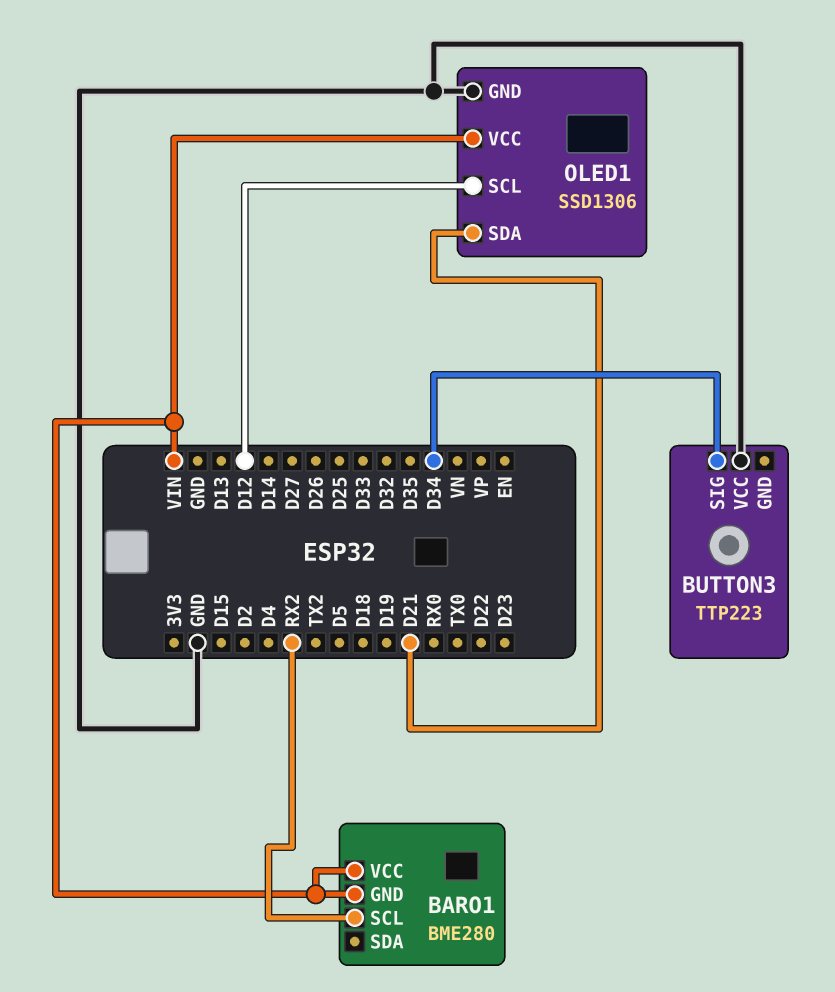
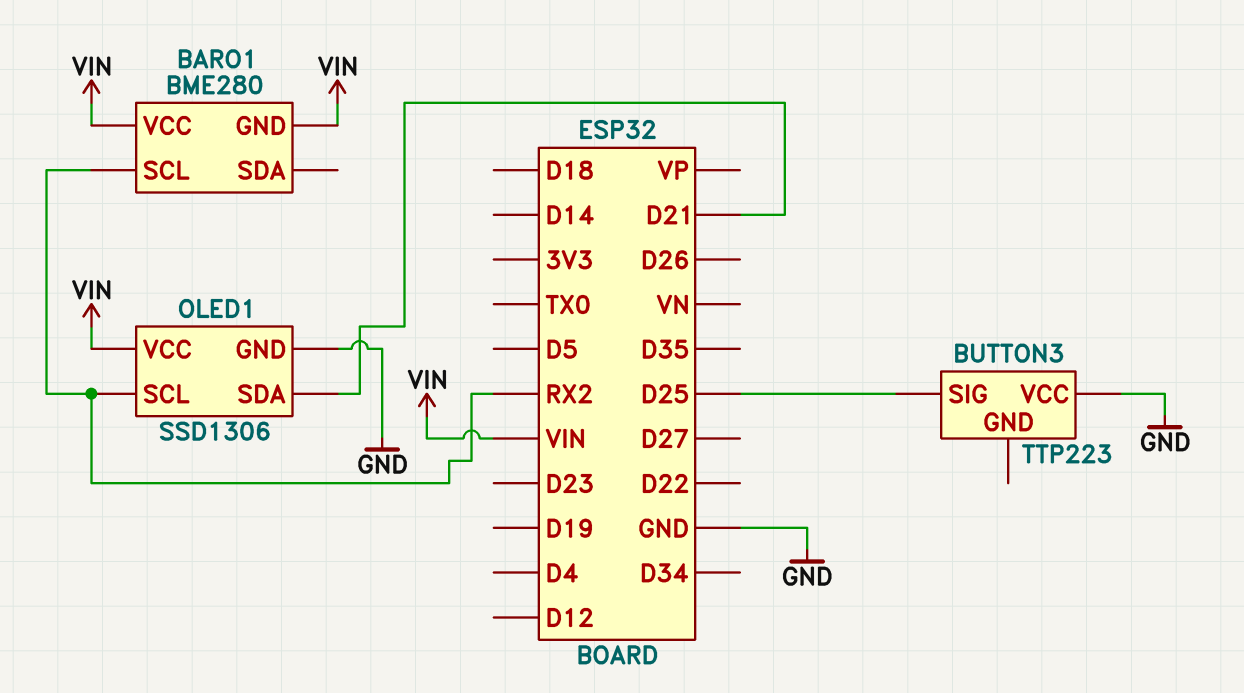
BUTTON3 pin SIG: D34 -> D25
OLED1 pin SCL: D12 -> RX2

